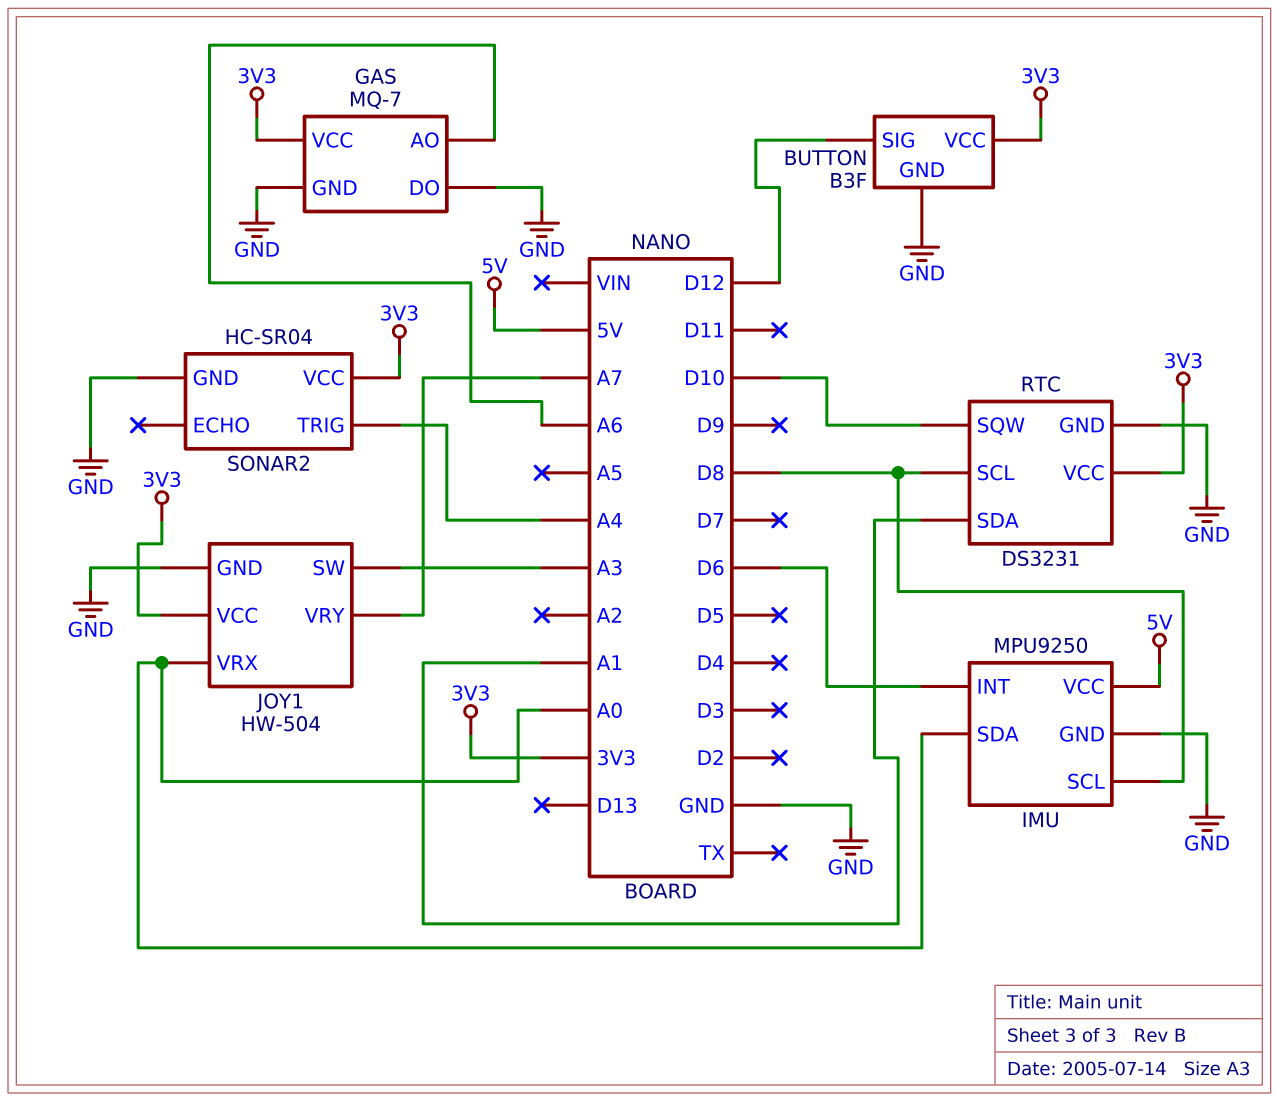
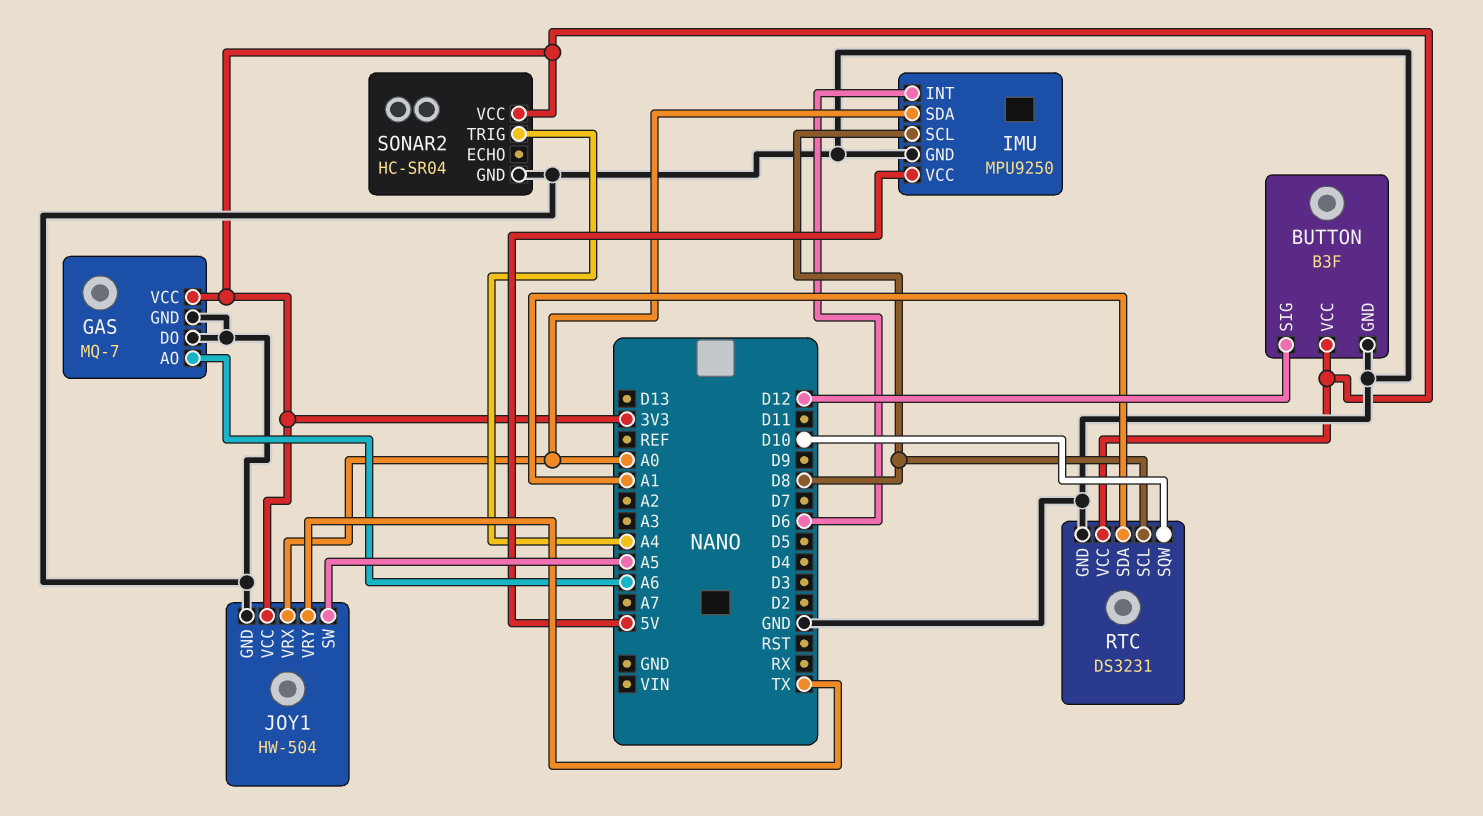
JOY1 pin SW: A3 -> A5
JOY1 pin VRY: A7 -> TX

